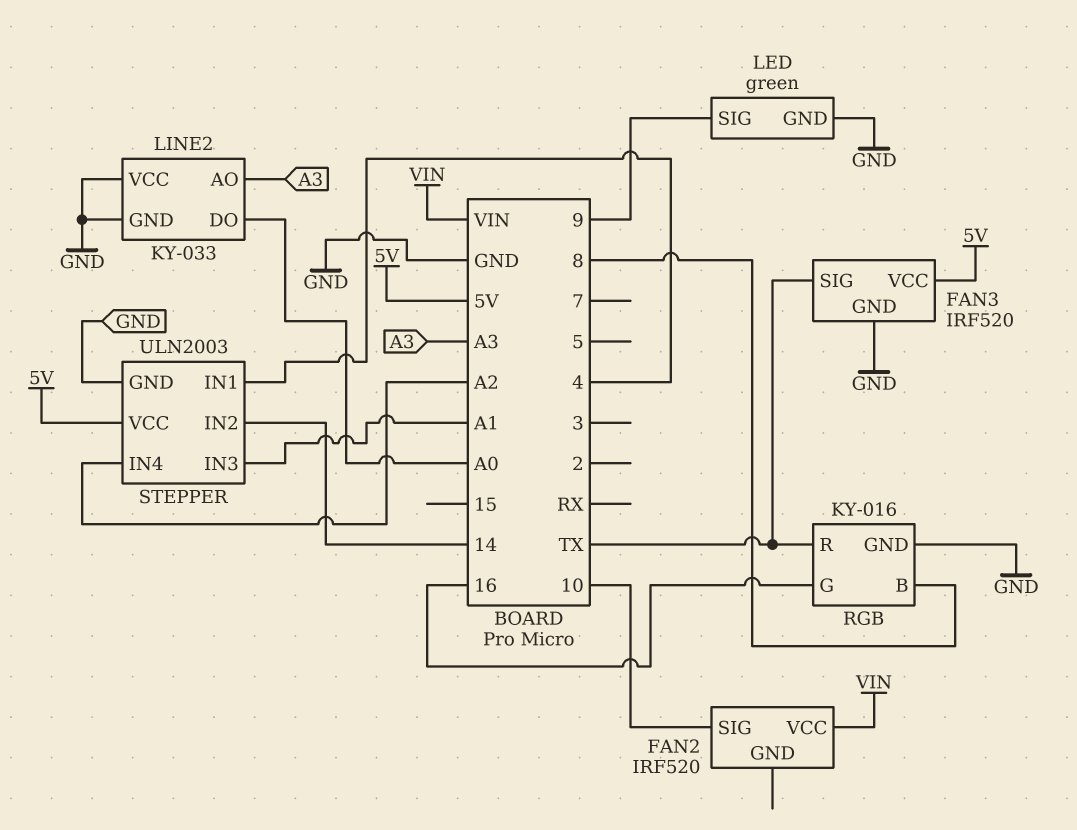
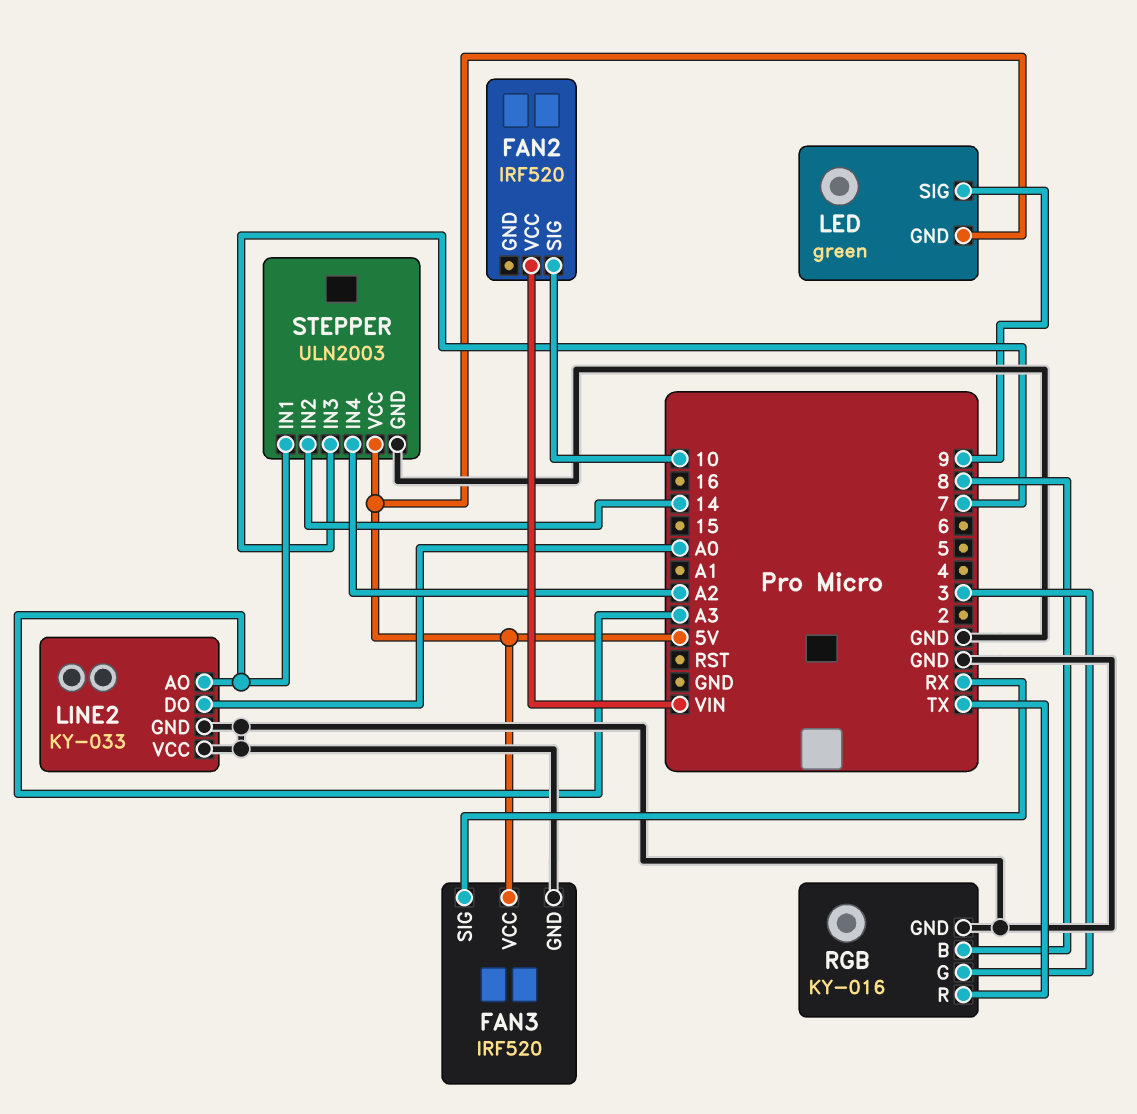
FAN3 pin SIG: TX -> RX
LED pin GND: GND -> 5V
RGB pin G: 16 -> 3
STEPPER pin IN1: 4 -> A3
STEPPER pin IN3: A1 -> 7

